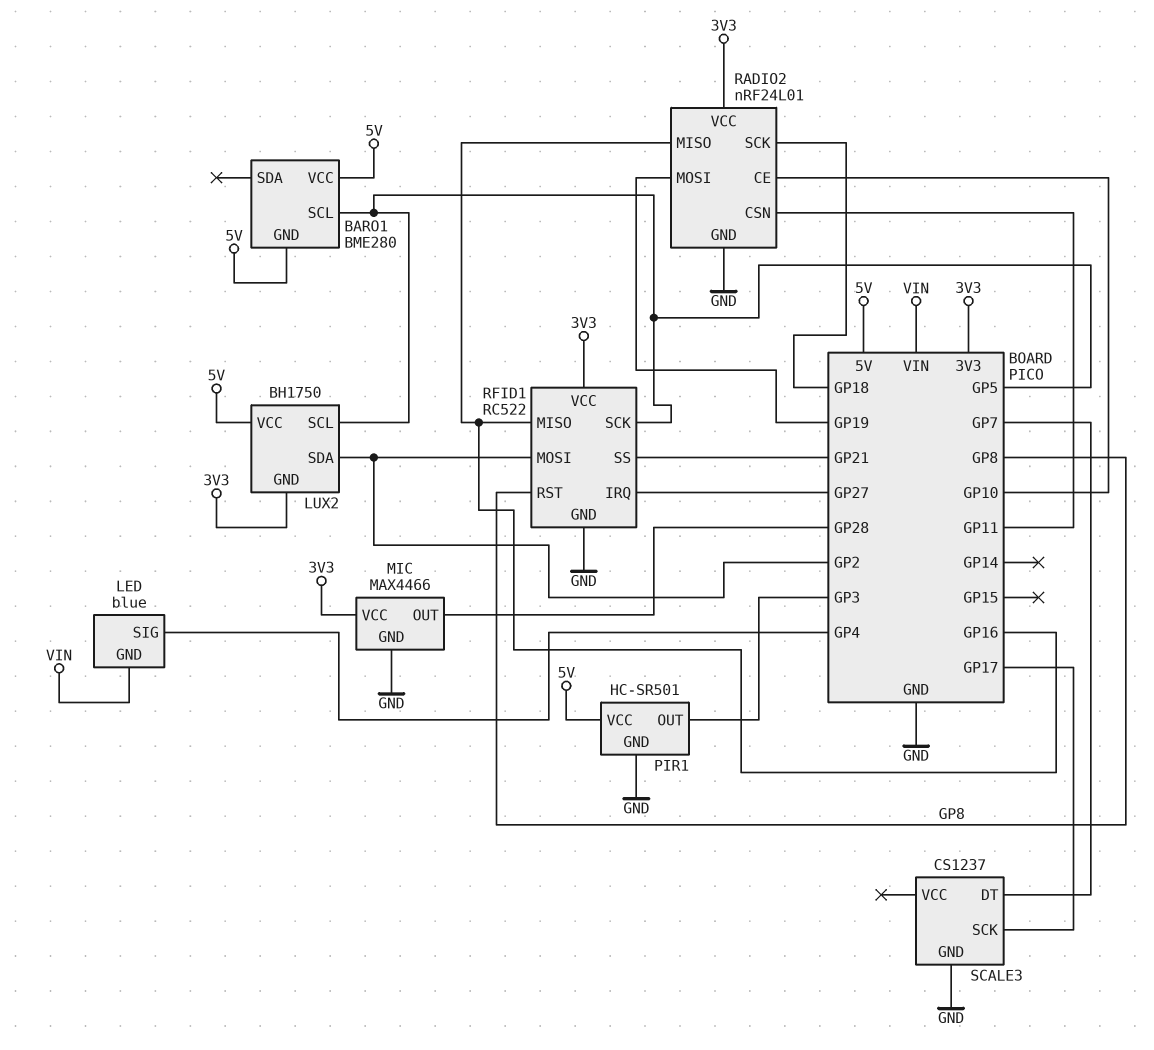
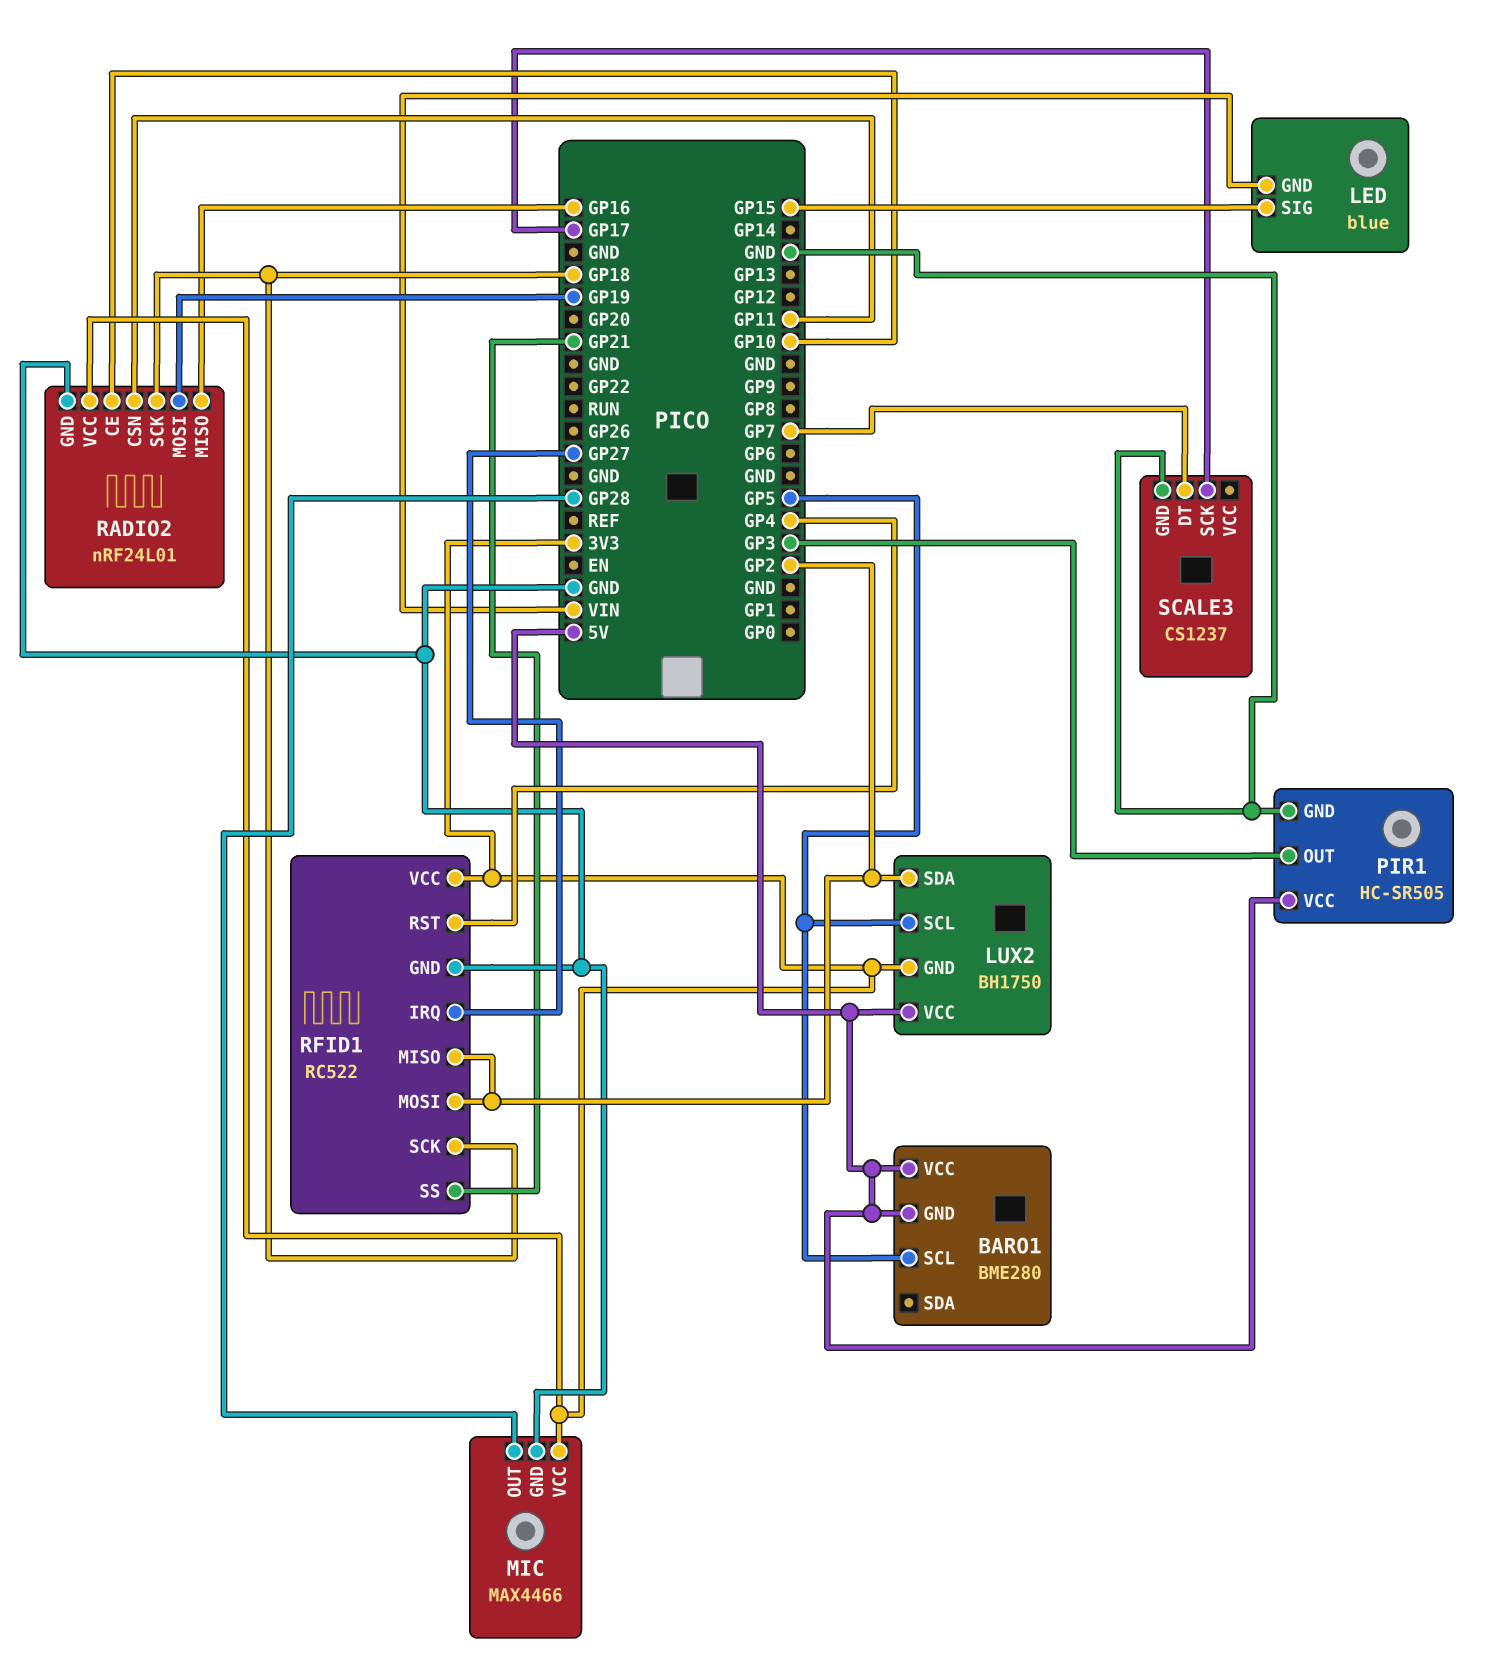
LED pin SIG: GP4 -> GP15
PIR1: HC-SR501 -> HC-SR505
RFID1 pin MISO: GP16 -> GP2
RFID1 pin RST: GP8 -> GP4
RFID1 pin SCK: GP5 -> GP18

